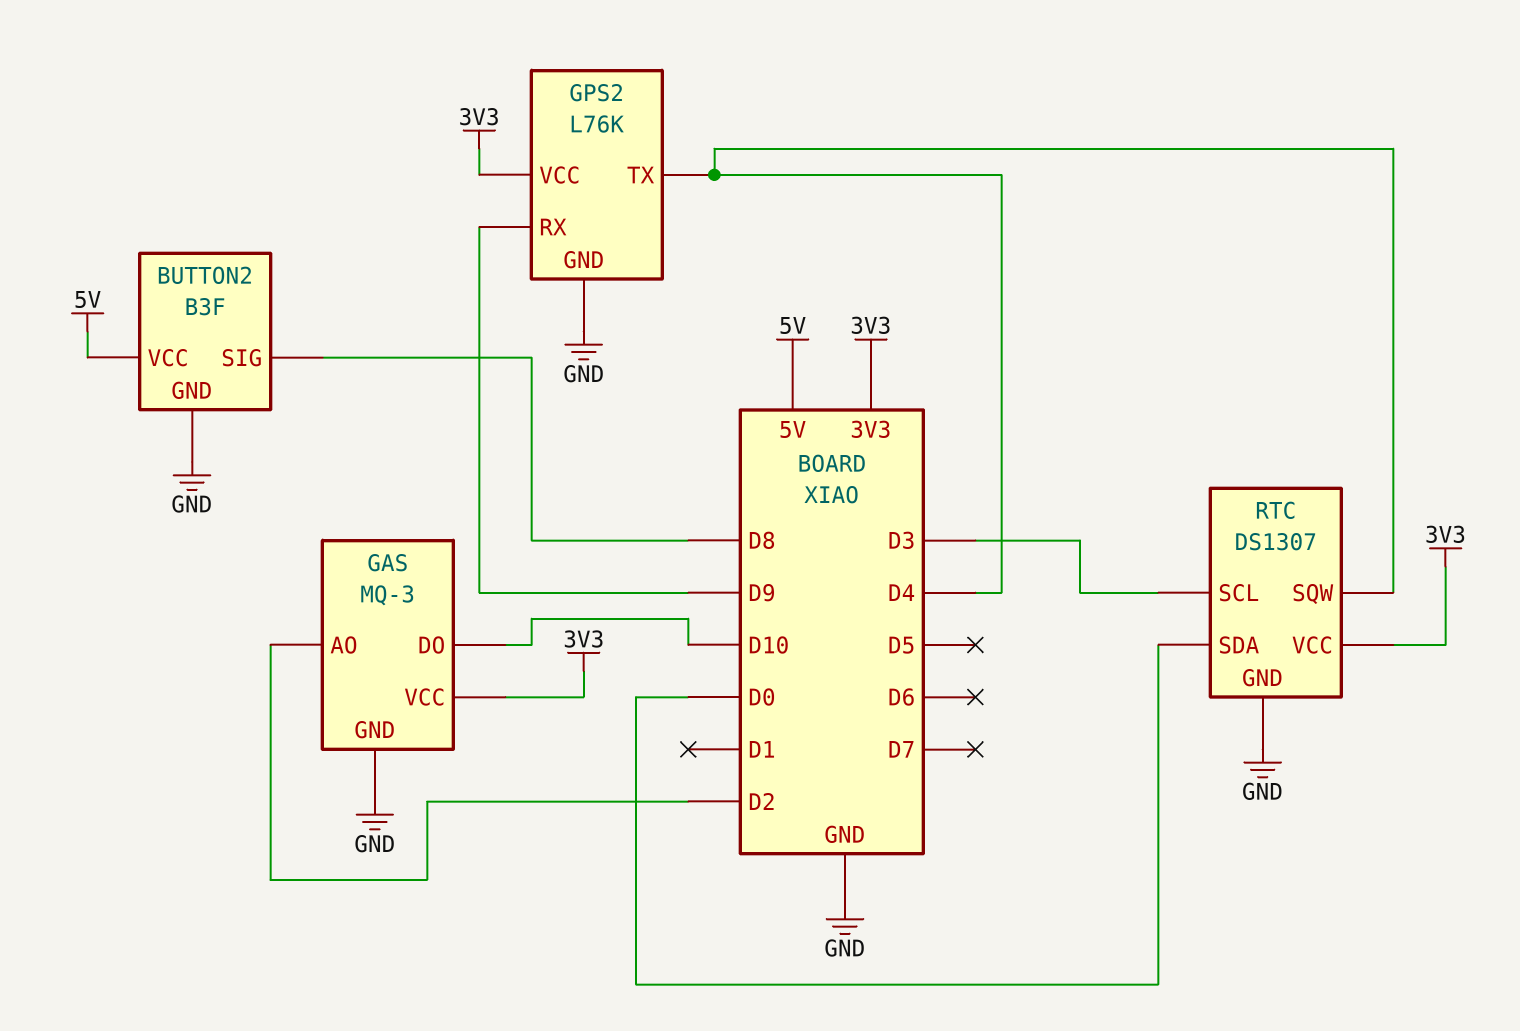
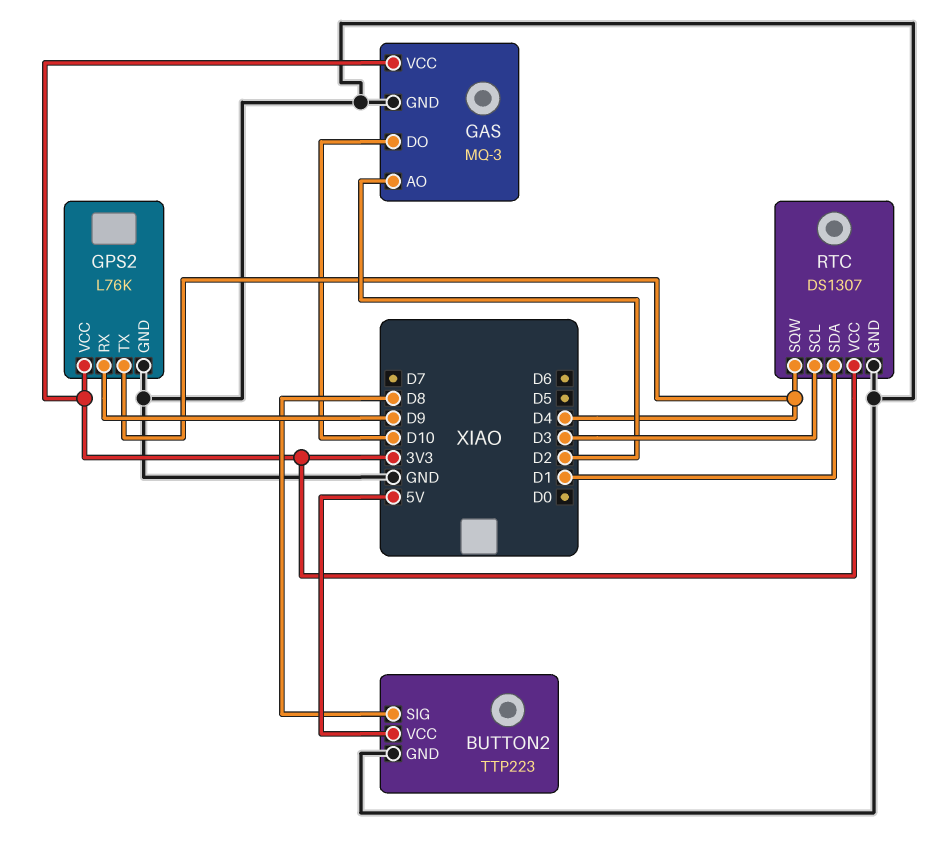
BUTTON2: B3F -> TTP223
RTC pin SDA: D0 -> D1

